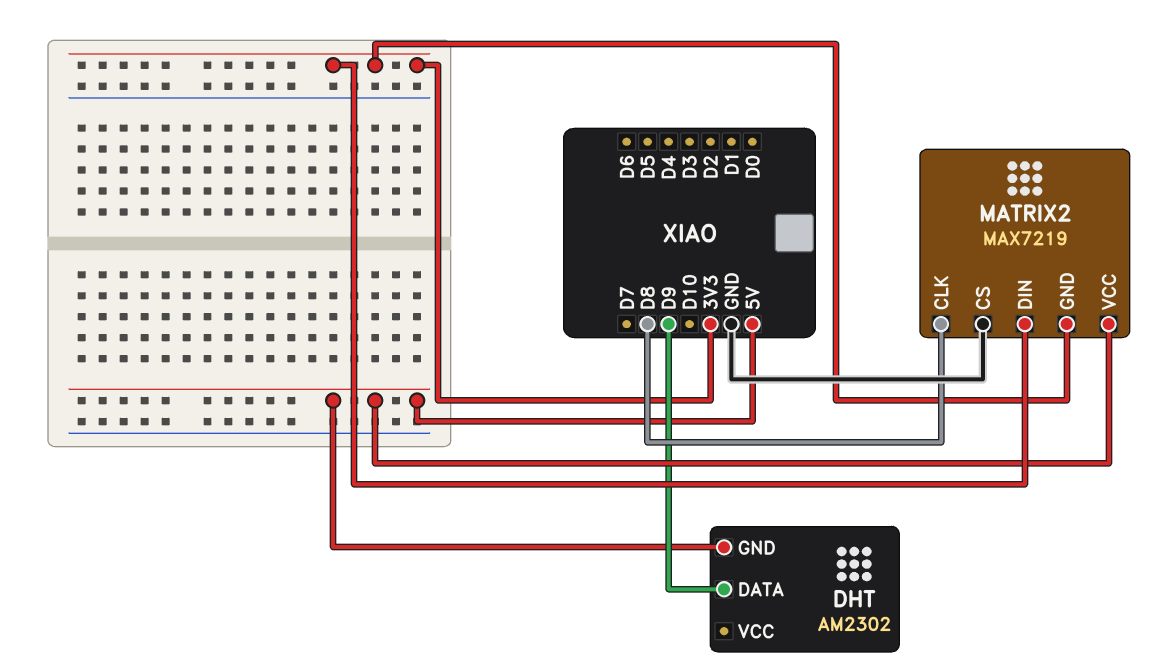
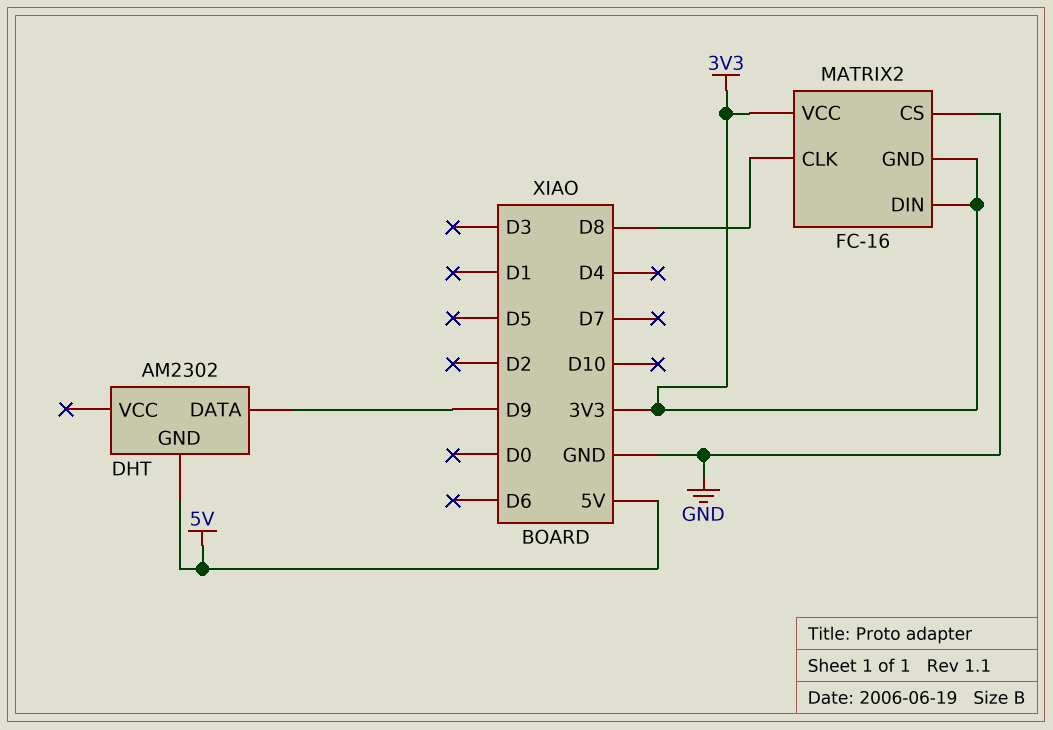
MATRIX2: MAX7219 -> FC-16
MATRIX2 pin VCC: 5V -> 3V3

